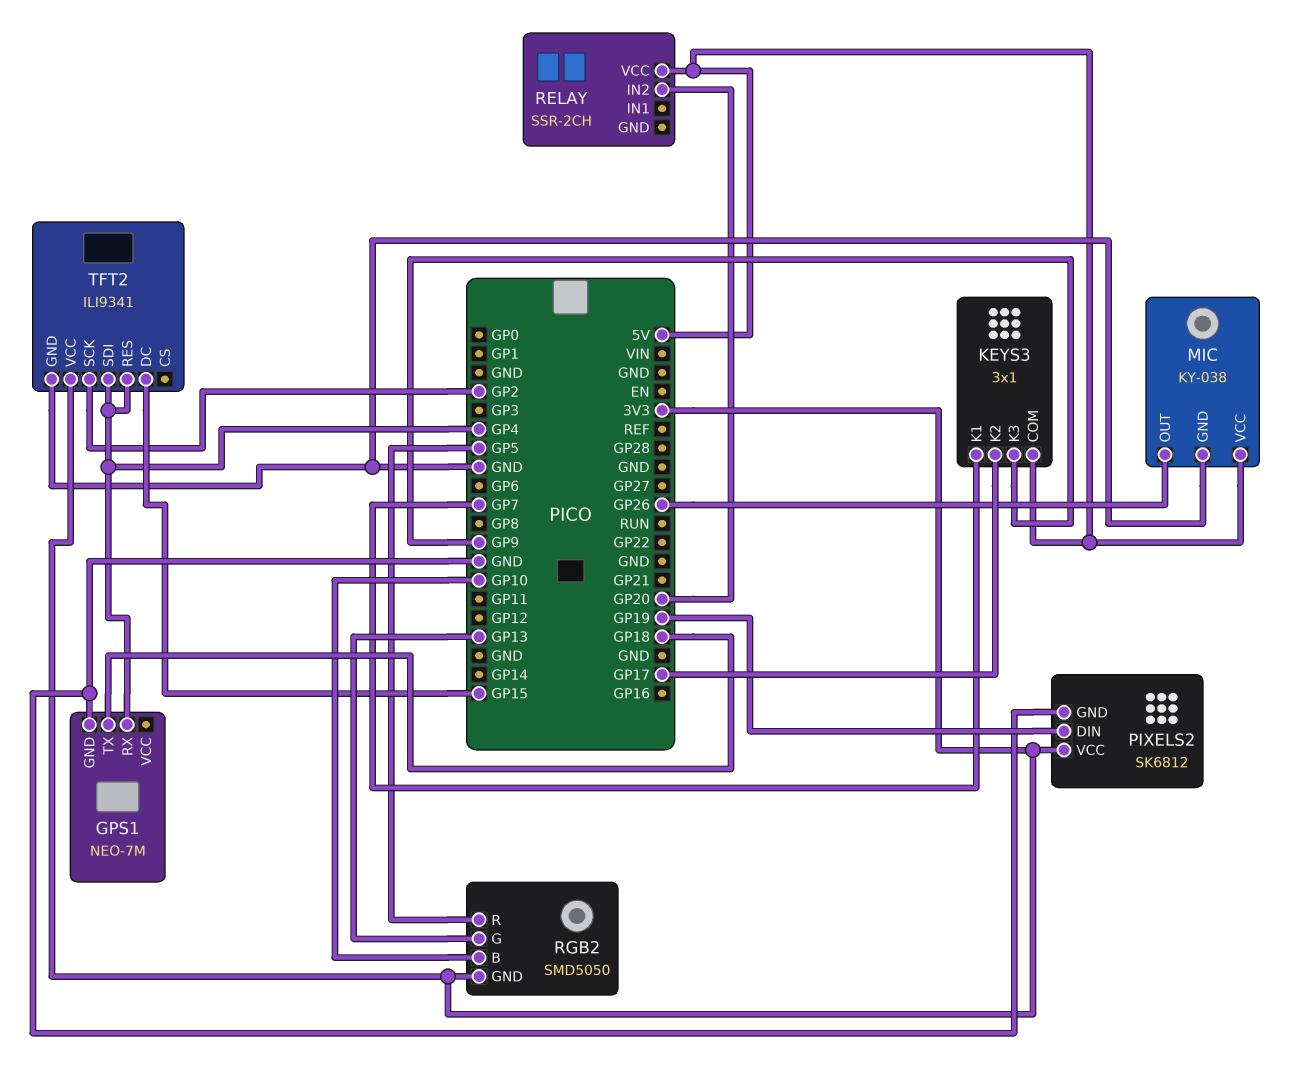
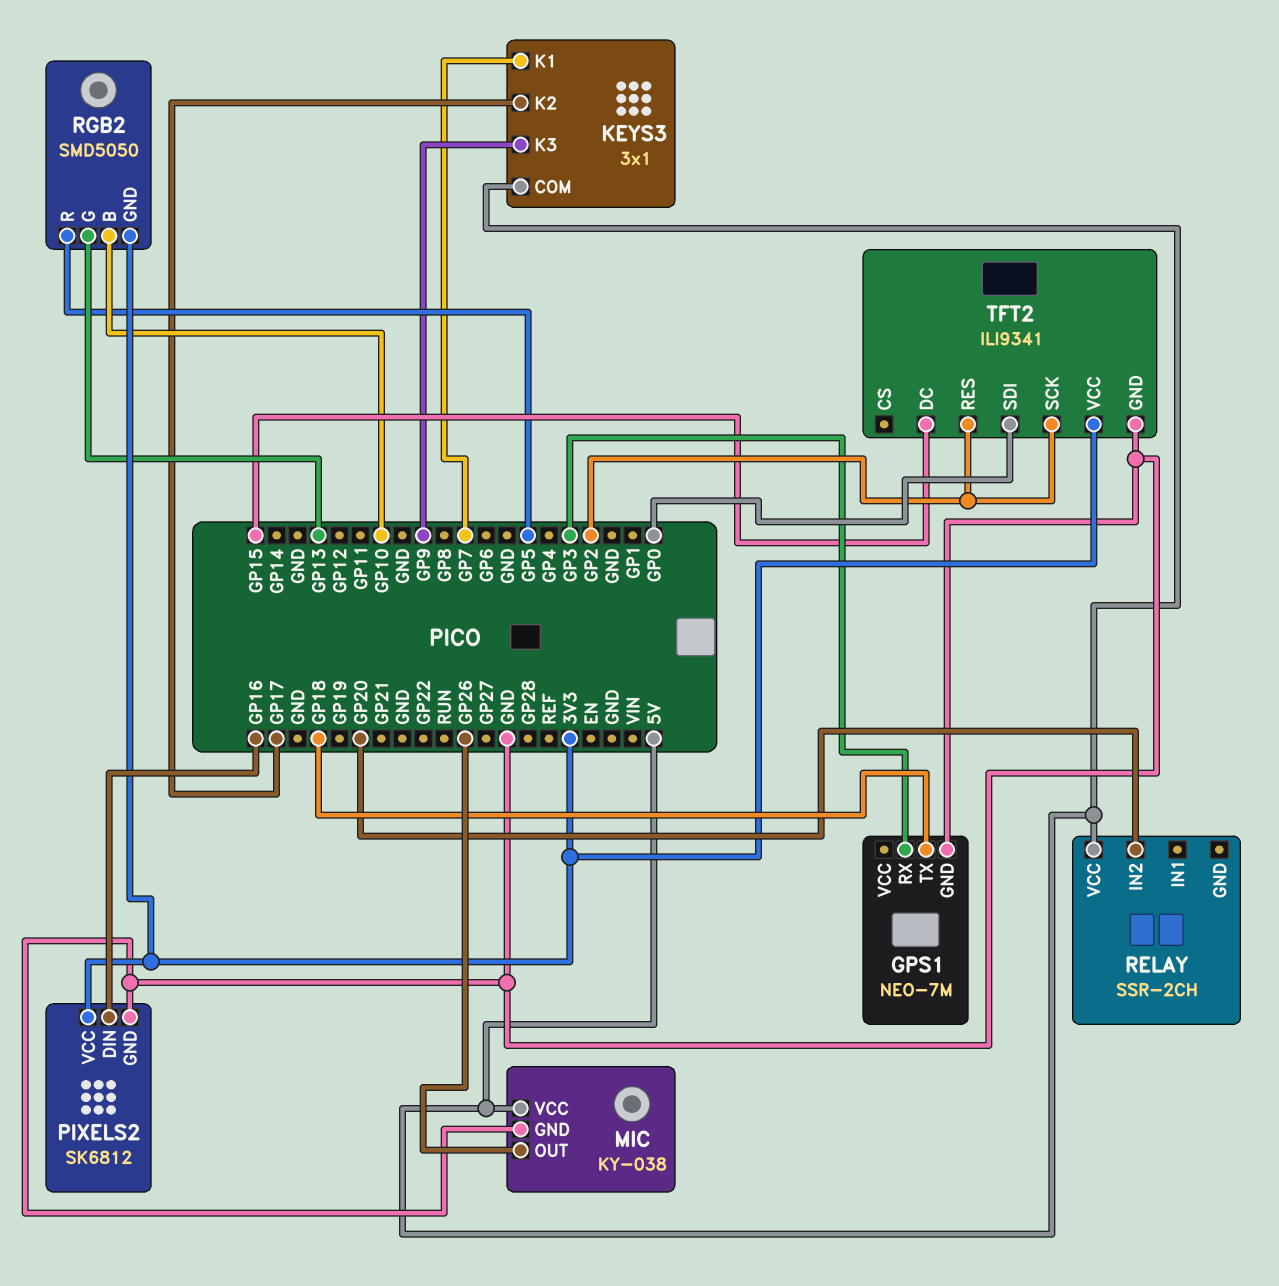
GPS1 pin RX: GP4 -> GP3
PIXELS2 pin DIN: GP19 -> GP16
TFT2 pin RES: GP4 -> GP2
TFT2 pin SDI: GP4 -> GP0

